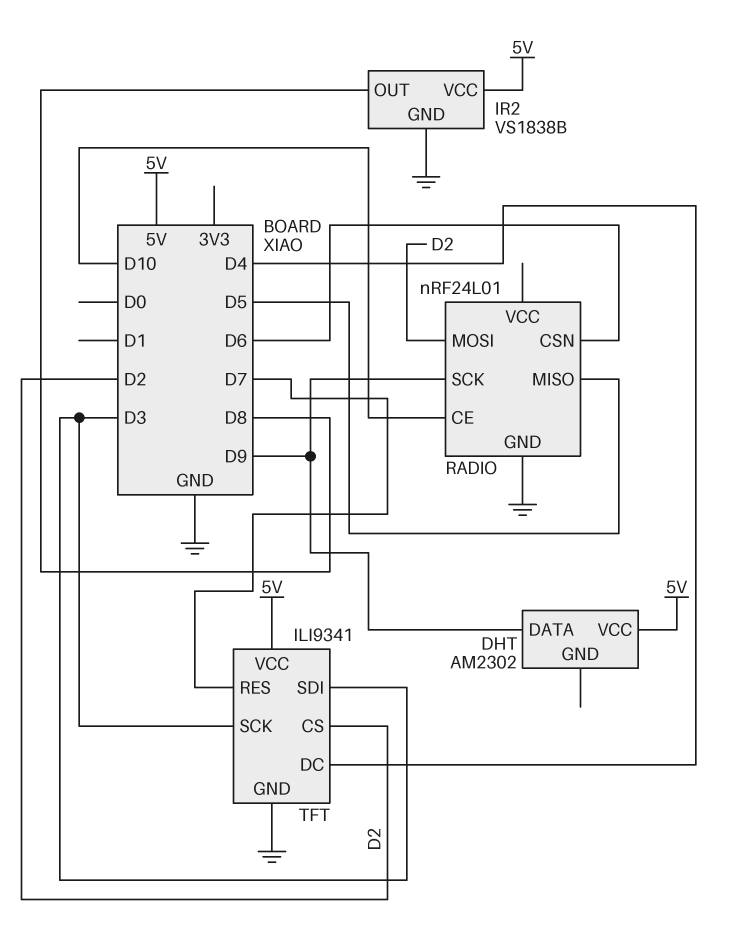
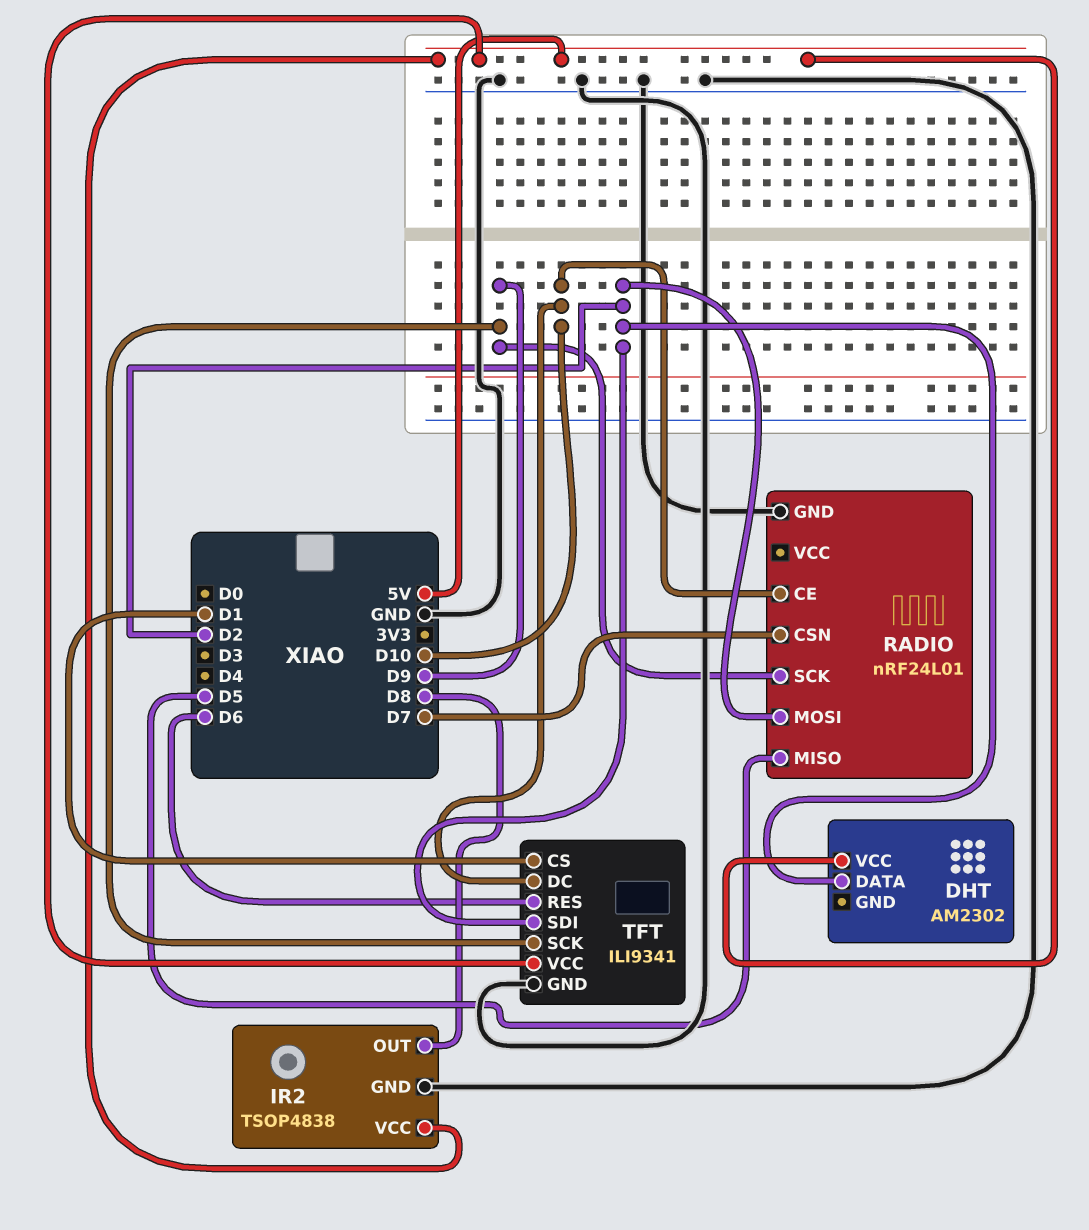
DHT pin DATA: D9 -> D2
IR2: VS1838B -> TSOP4838
RADIO pin CSN: D6 -> D7
TFT pin CS: D2 -> D1
TFT pin DC: D4 -> D10
TFT pin RES: D7 -> D6
TFT pin SCK: D3 -> D9
TFT pin SDI: D3 -> D2

